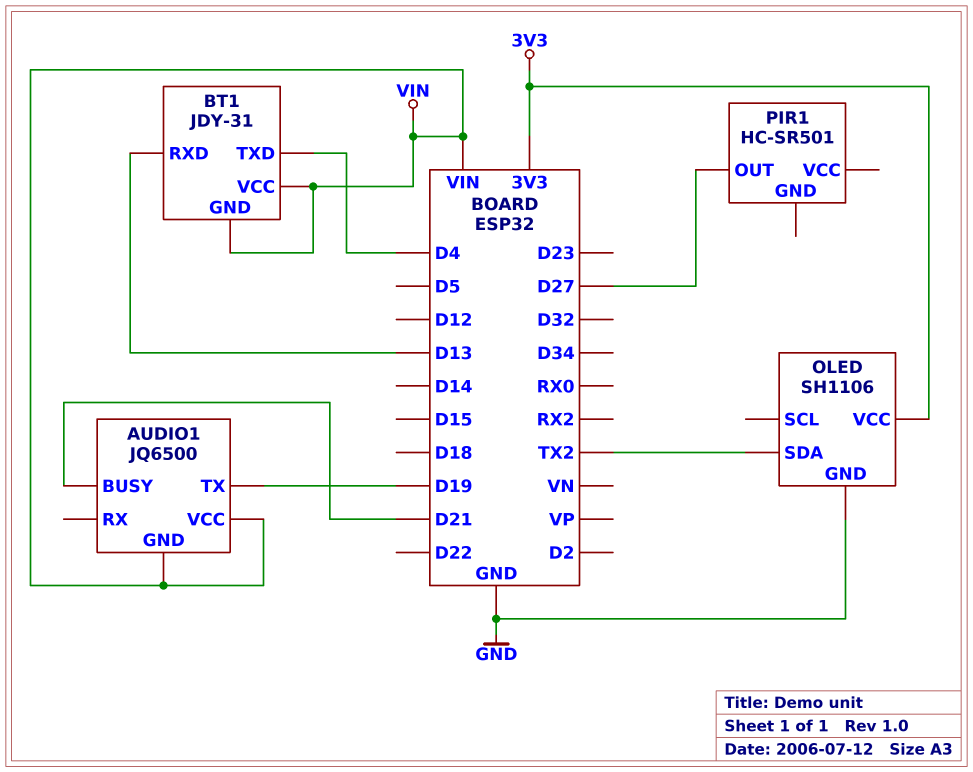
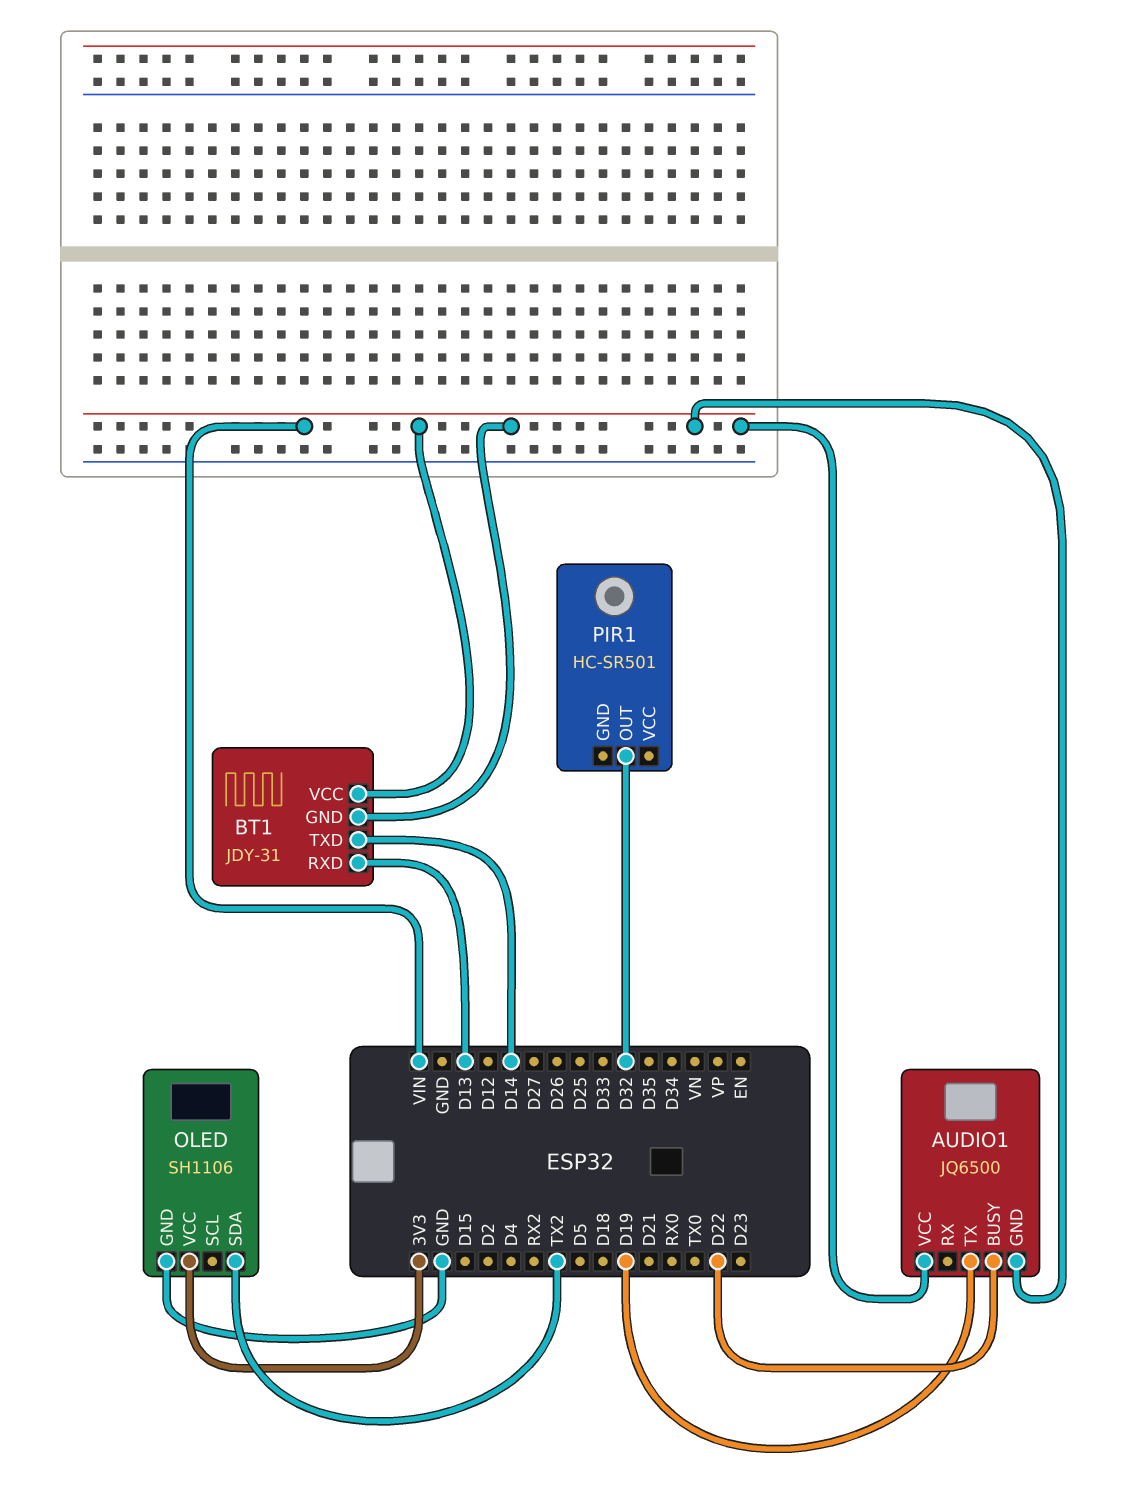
AUDIO1 pin BUSY: D21 -> D22
BT1 pin TXD: D4 -> D14
PIR1 pin OUT: D27 -> D32

